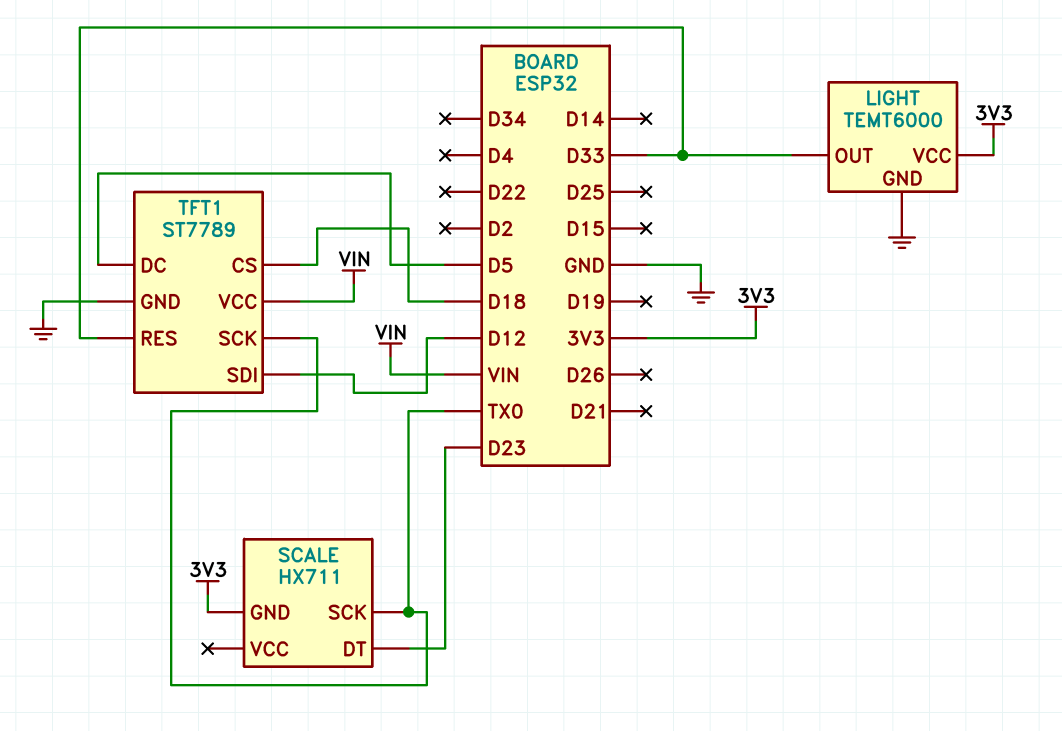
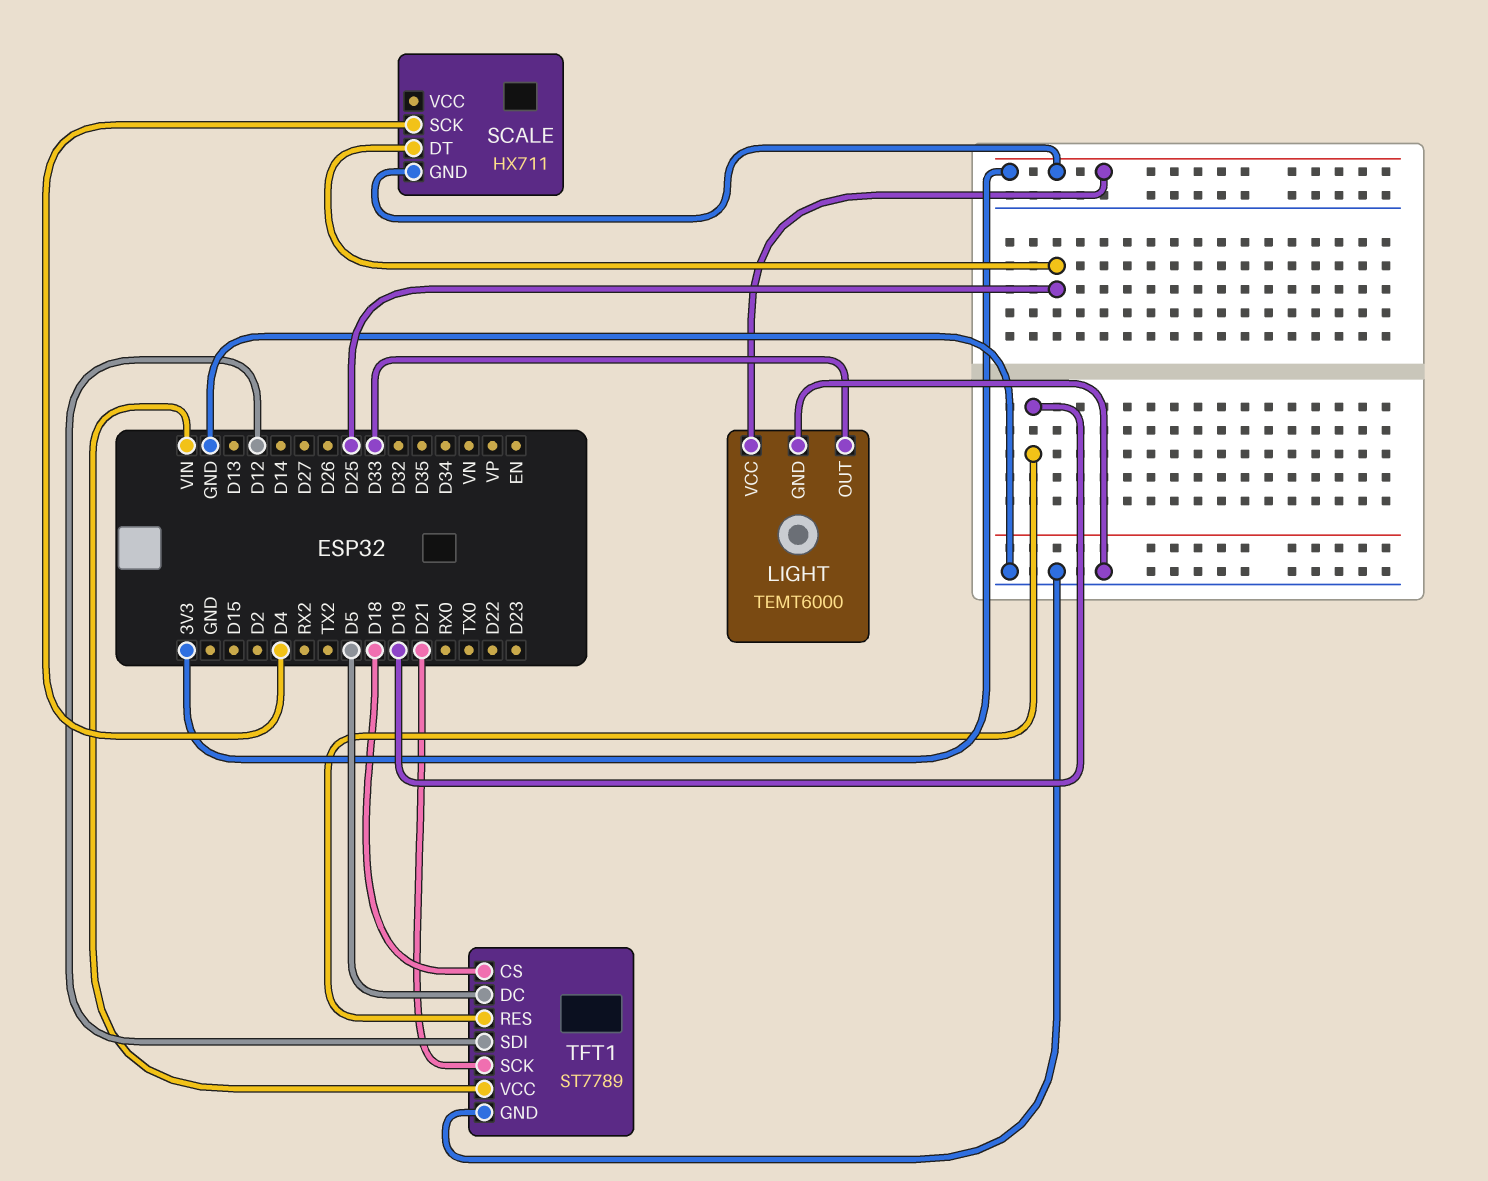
SCALE pin DT: D23 -> D25
SCALE pin SCK: TX0 -> D4
TFT1 pin RES: D33 -> D19
TFT1 pin SCK: TX0 -> D21

